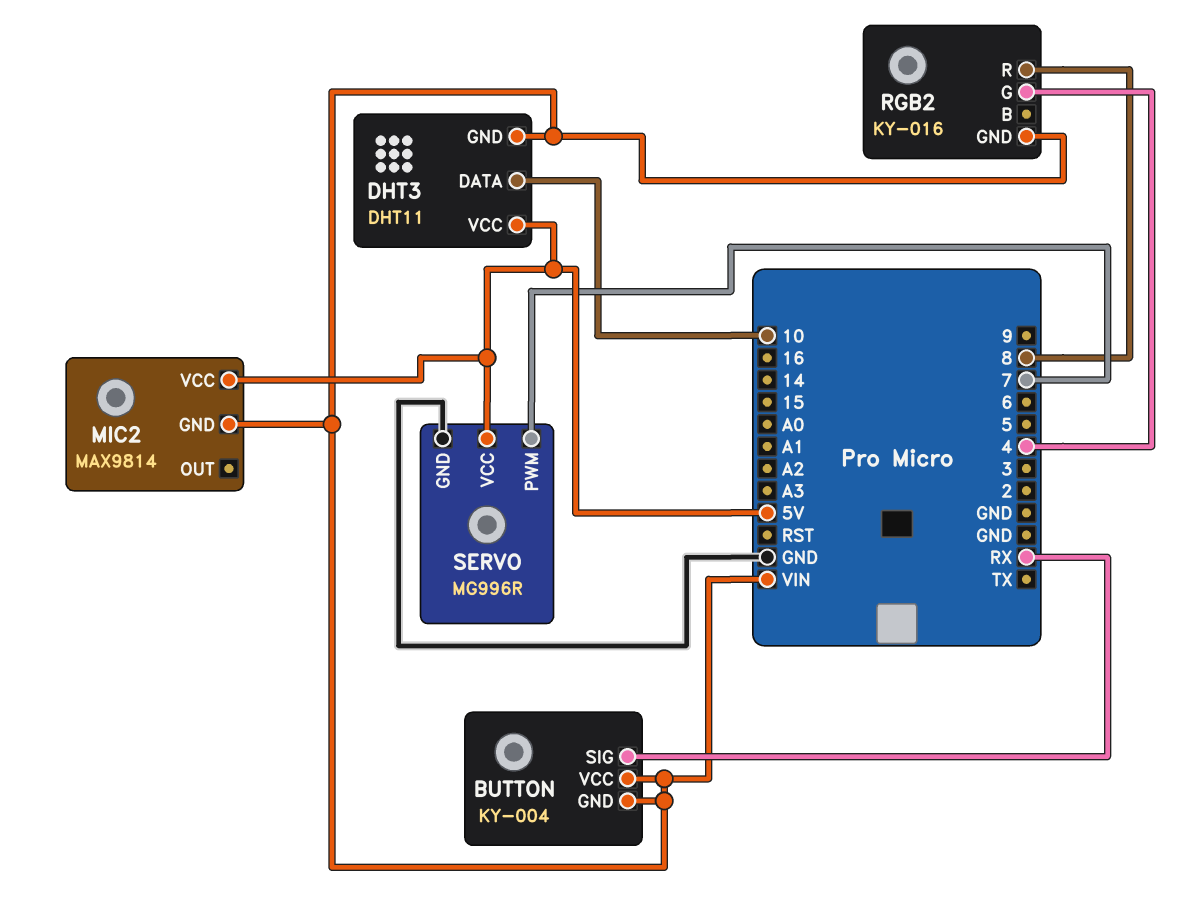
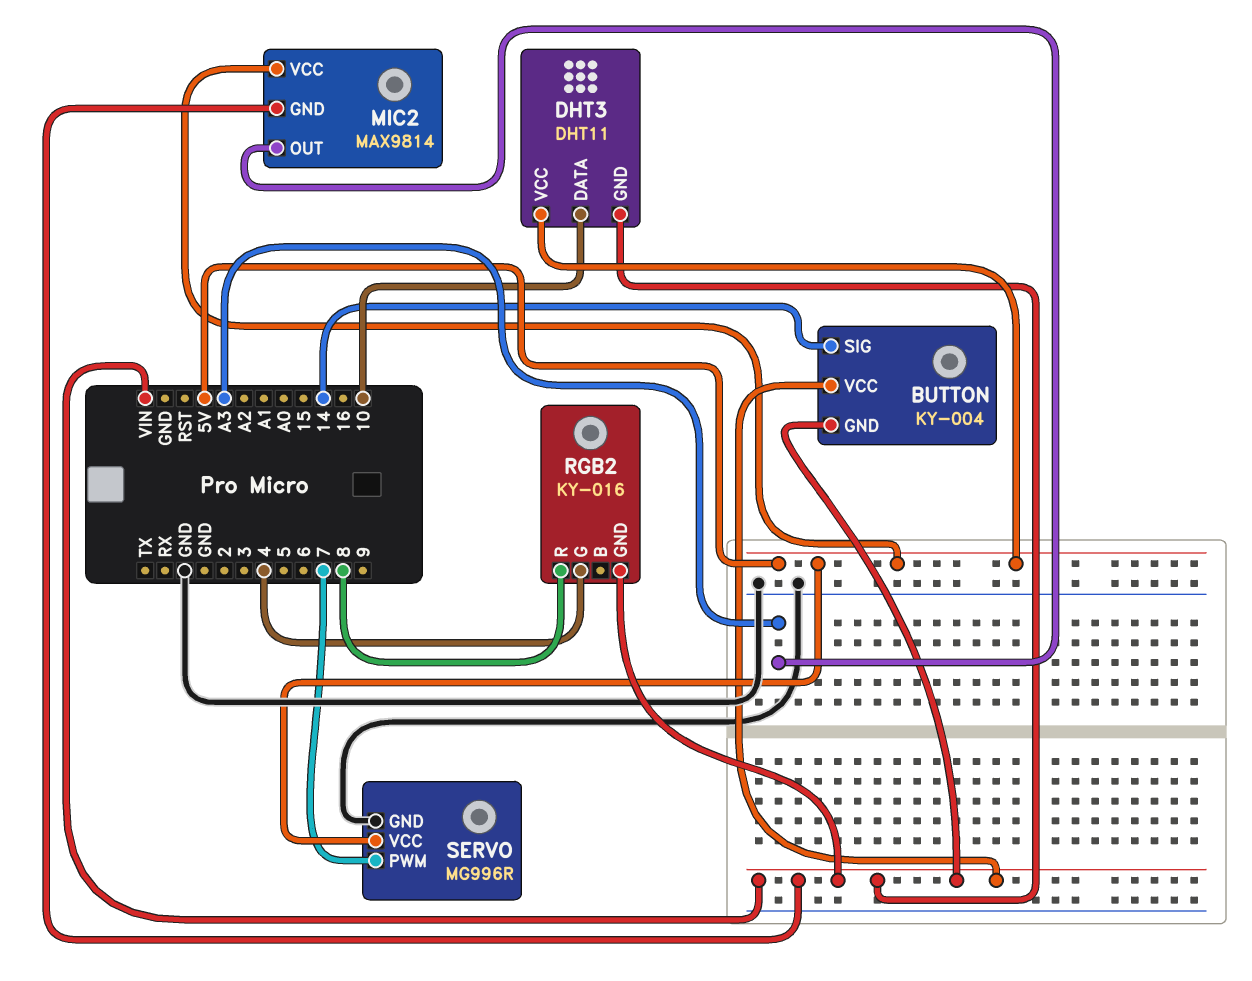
BUTTON pin SIG: RX -> 14
MIC2 pin OUT: none -> A3

